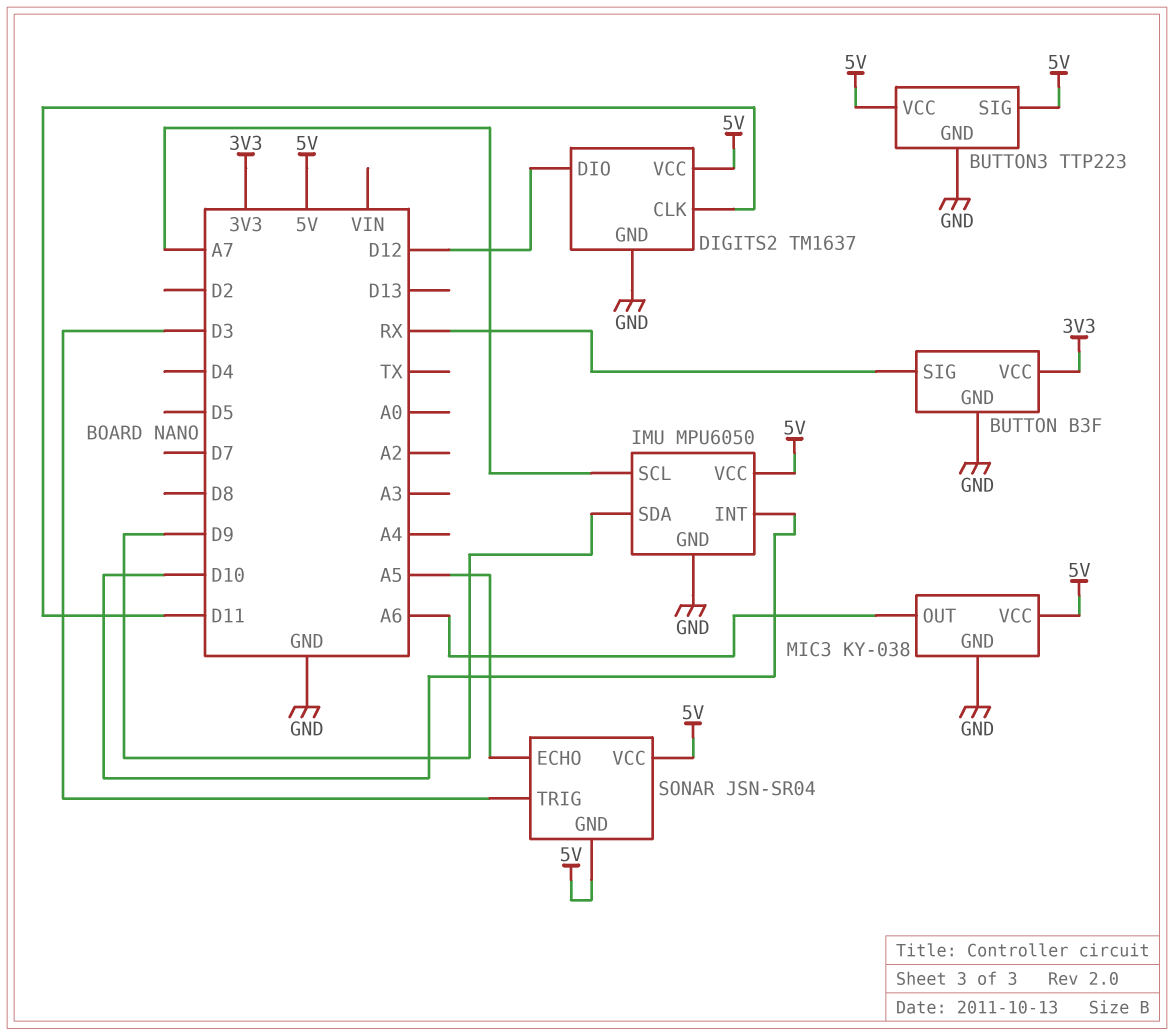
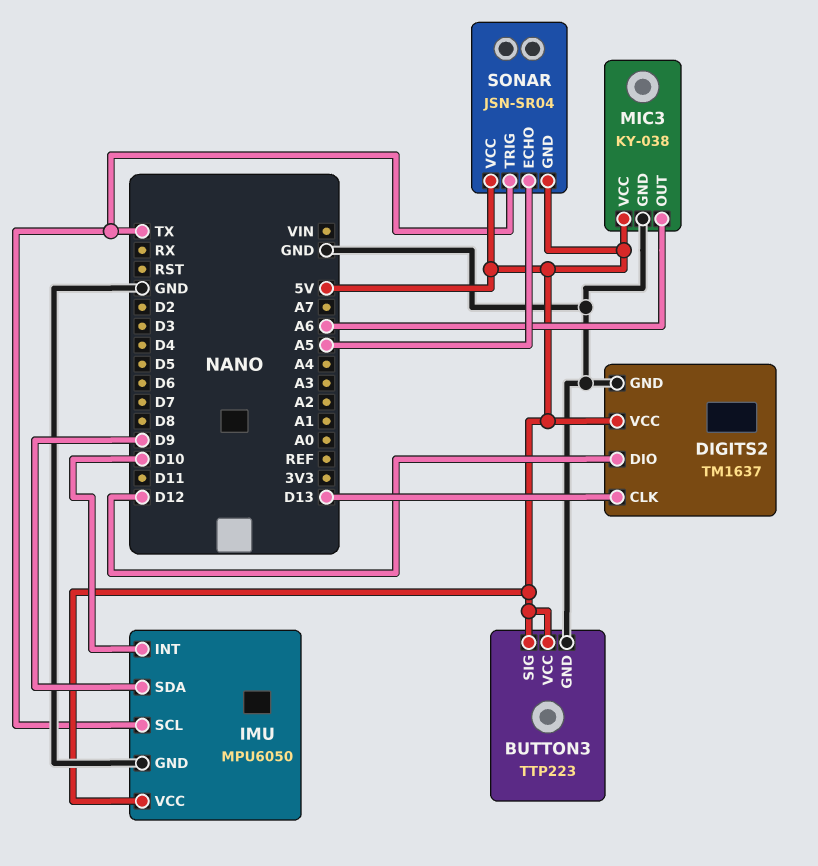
BUTTON: B3F -> none
BUTTON pin GND: GND -> none
BUTTON pin SIG: RX -> none
BUTTON pin VCC: 3V3 -> none
DIGITS2 pin CLK: D11 -> D13
IMU pin SCL: A7 -> TX
SONAR pin TRIG: D3 -> TX

